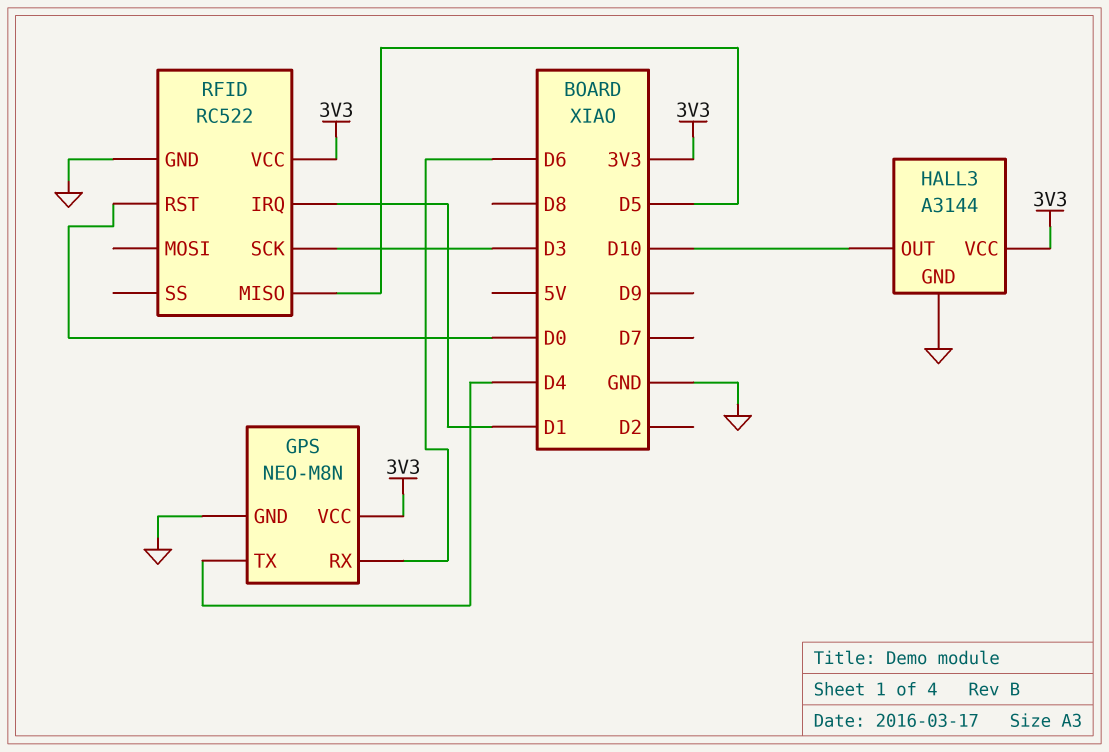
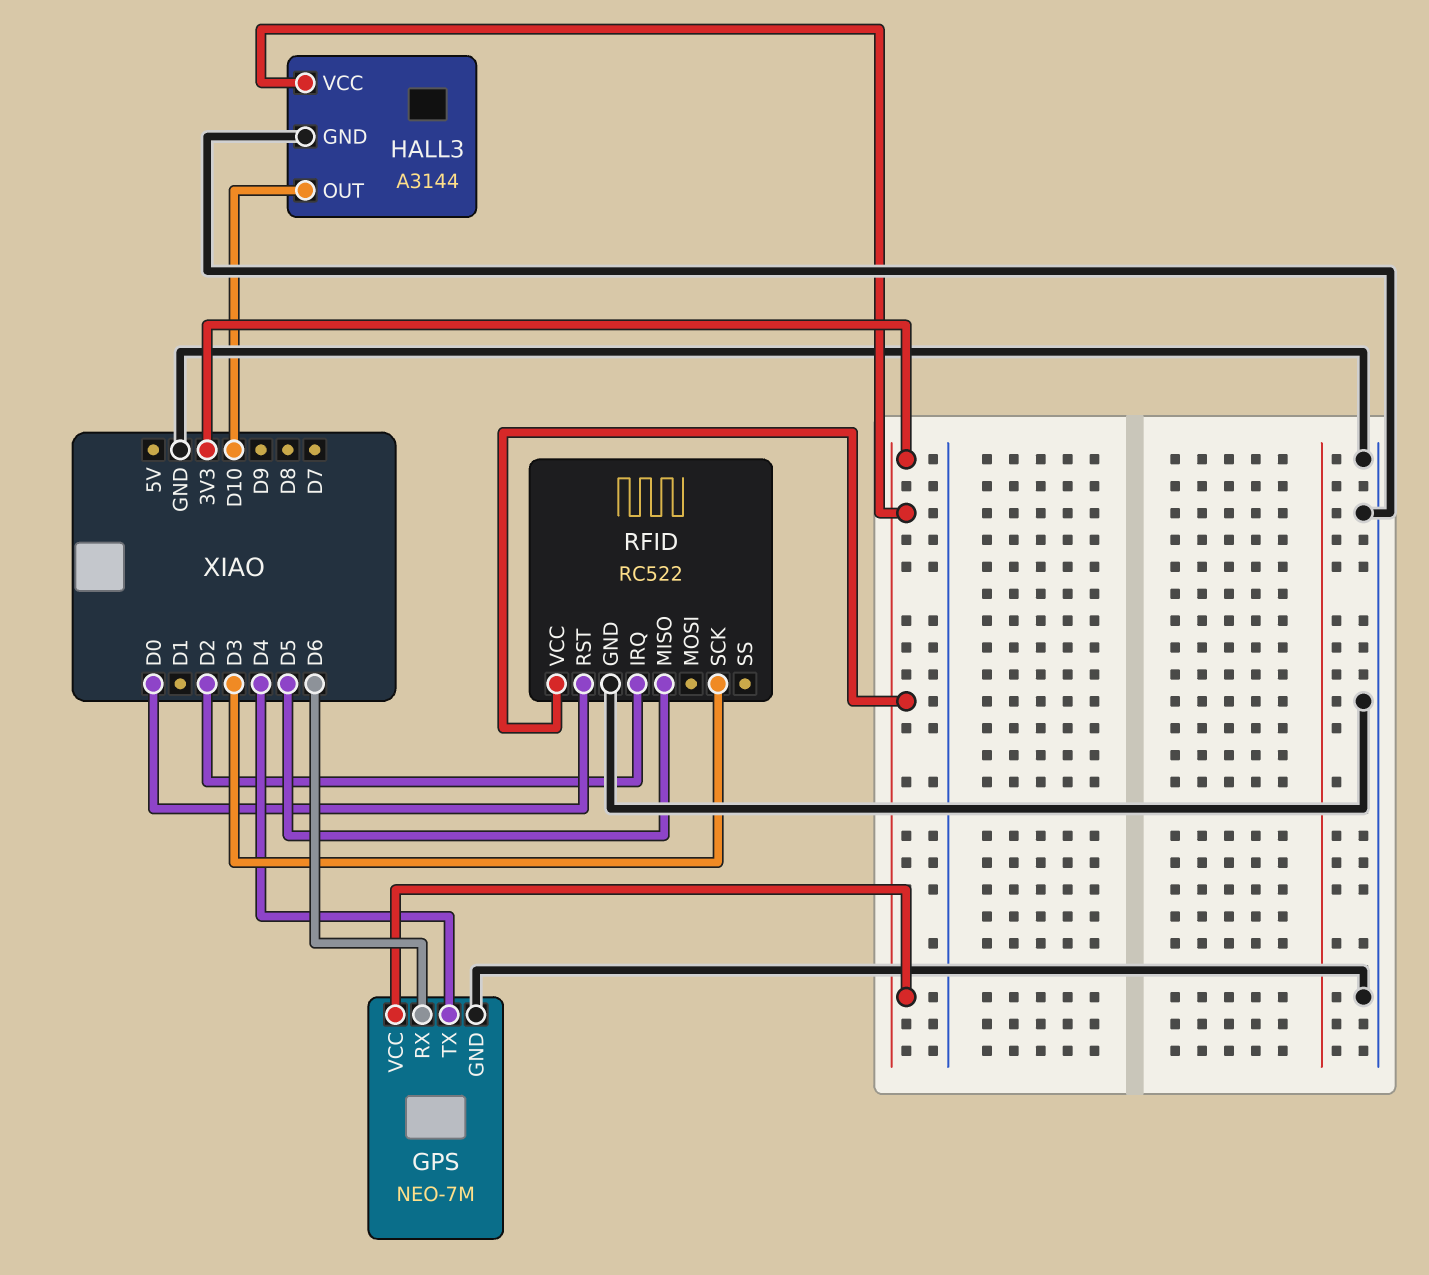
GPS: NEO-M8N -> NEO-7M
RFID pin IRQ: D1 -> D2

